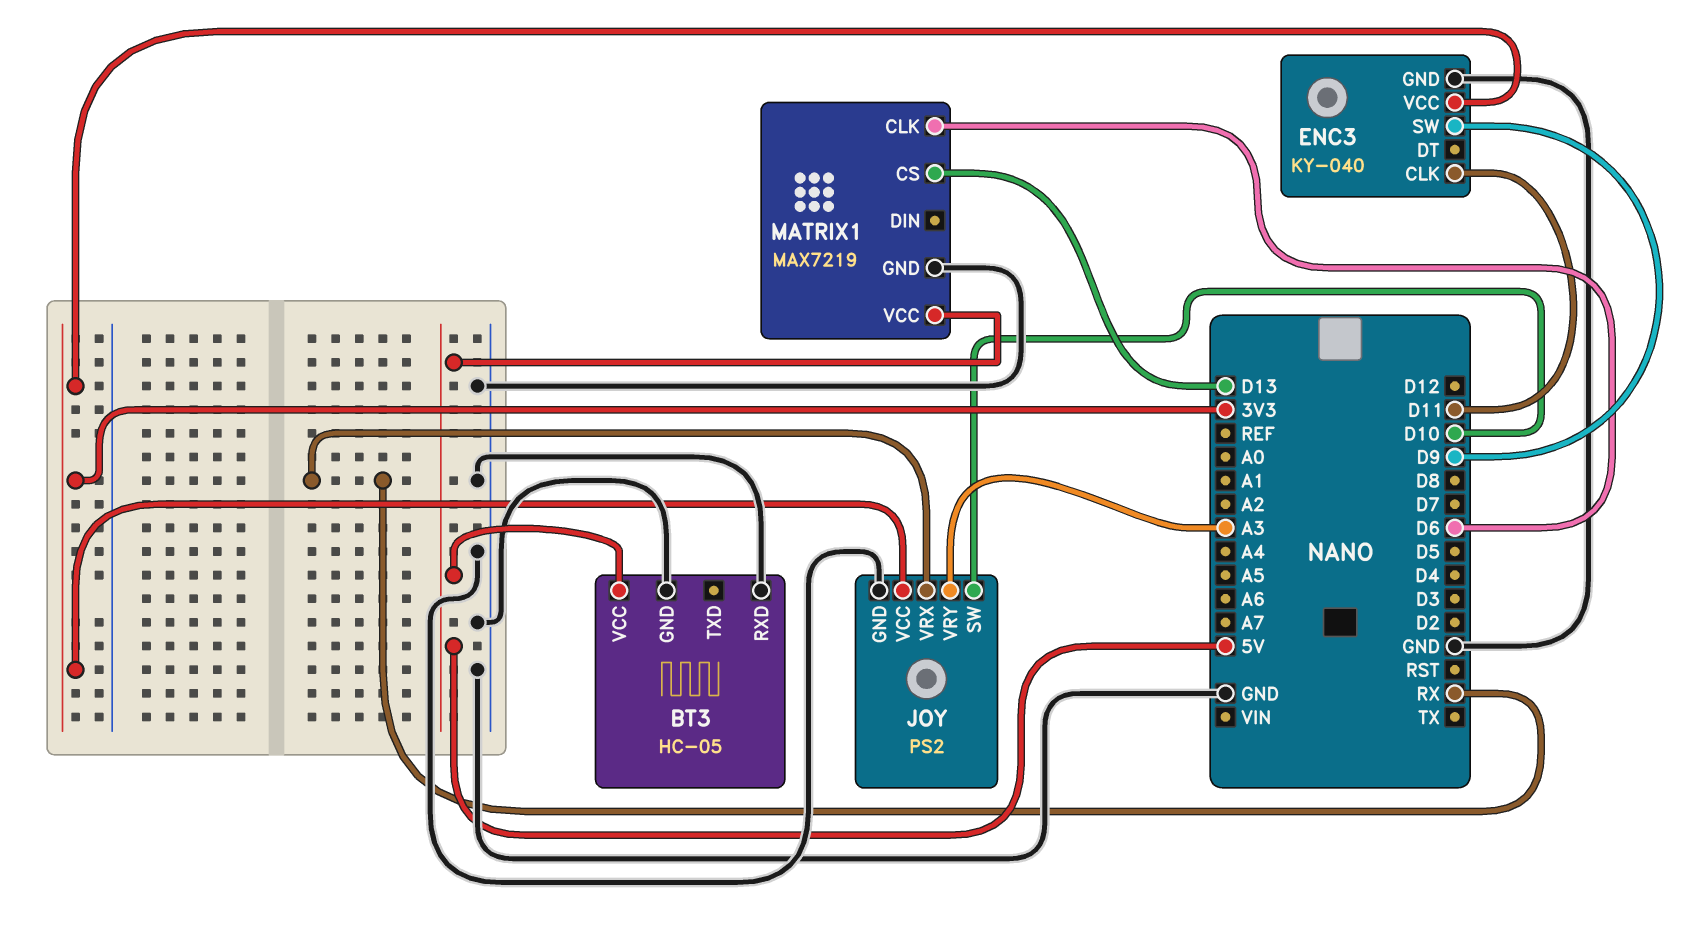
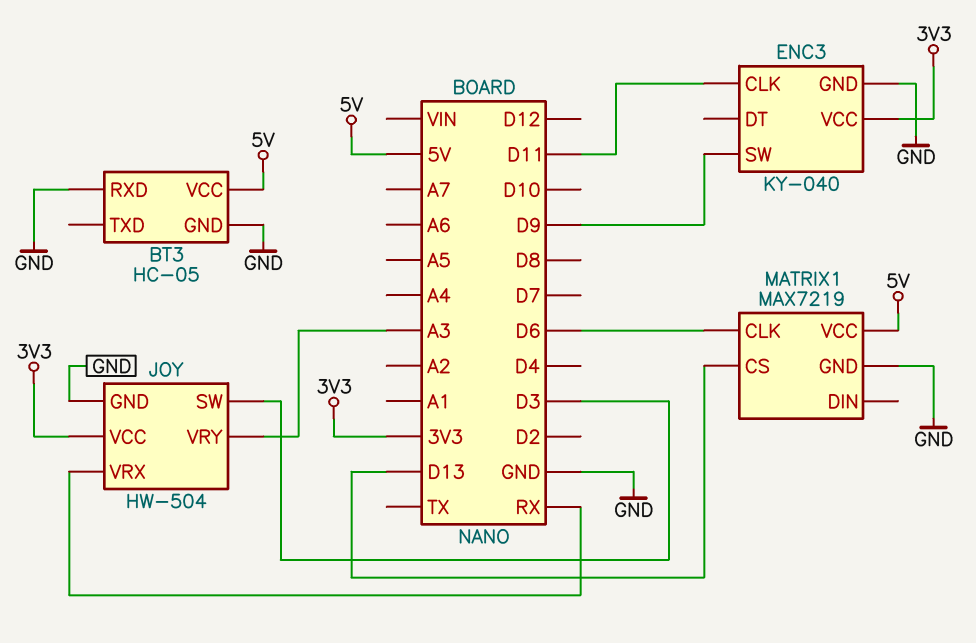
JOY: PS2 -> HW-504
JOY pin SW: D10 -> D3

